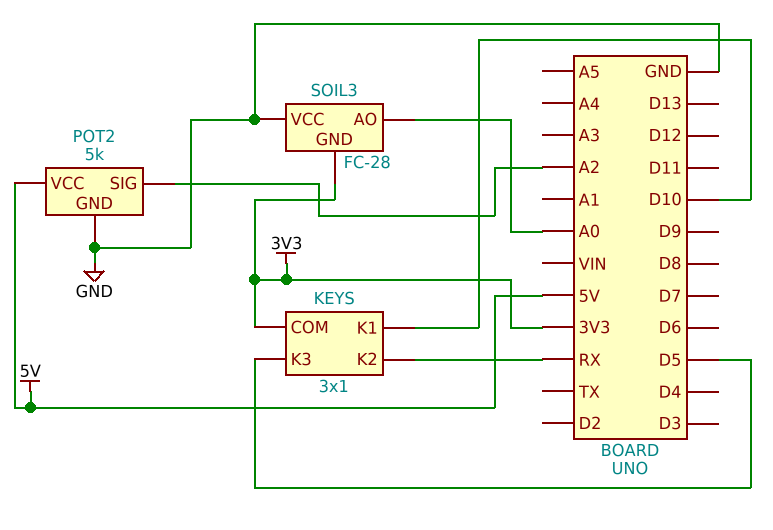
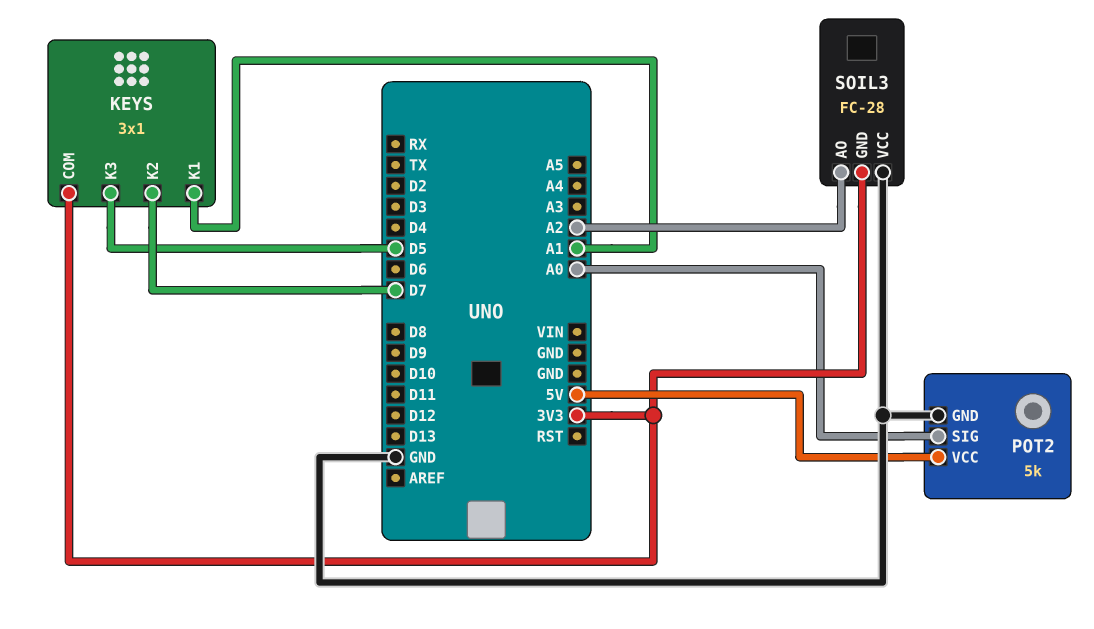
KEYS pin K1: D10 -> A1
KEYS pin K2: RX -> D7
POT2 pin SIG: A2 -> A0
SOIL3 pin AO: A0 -> A2

